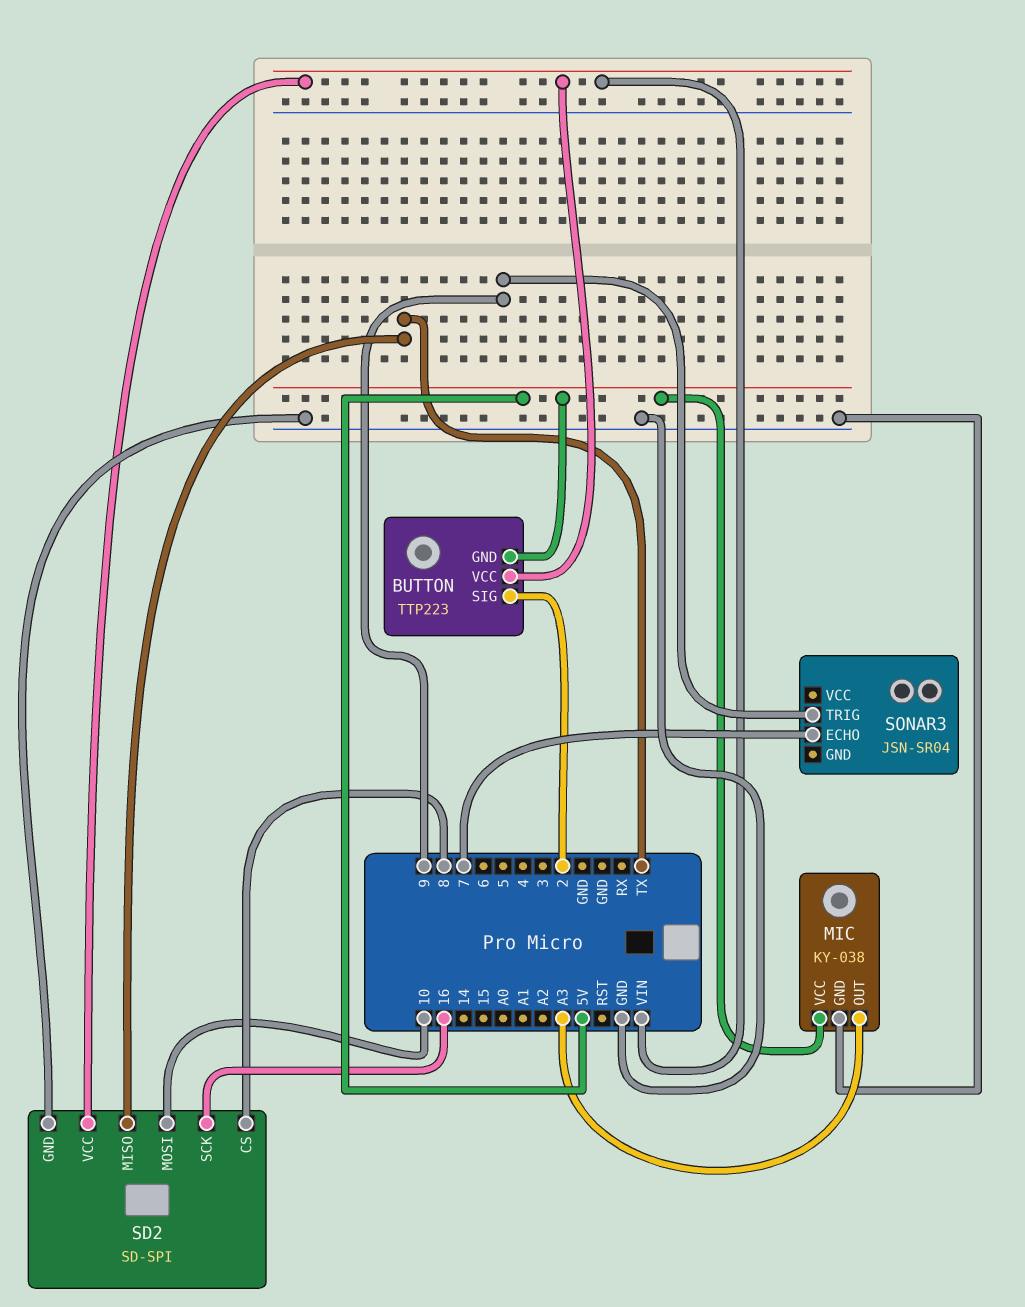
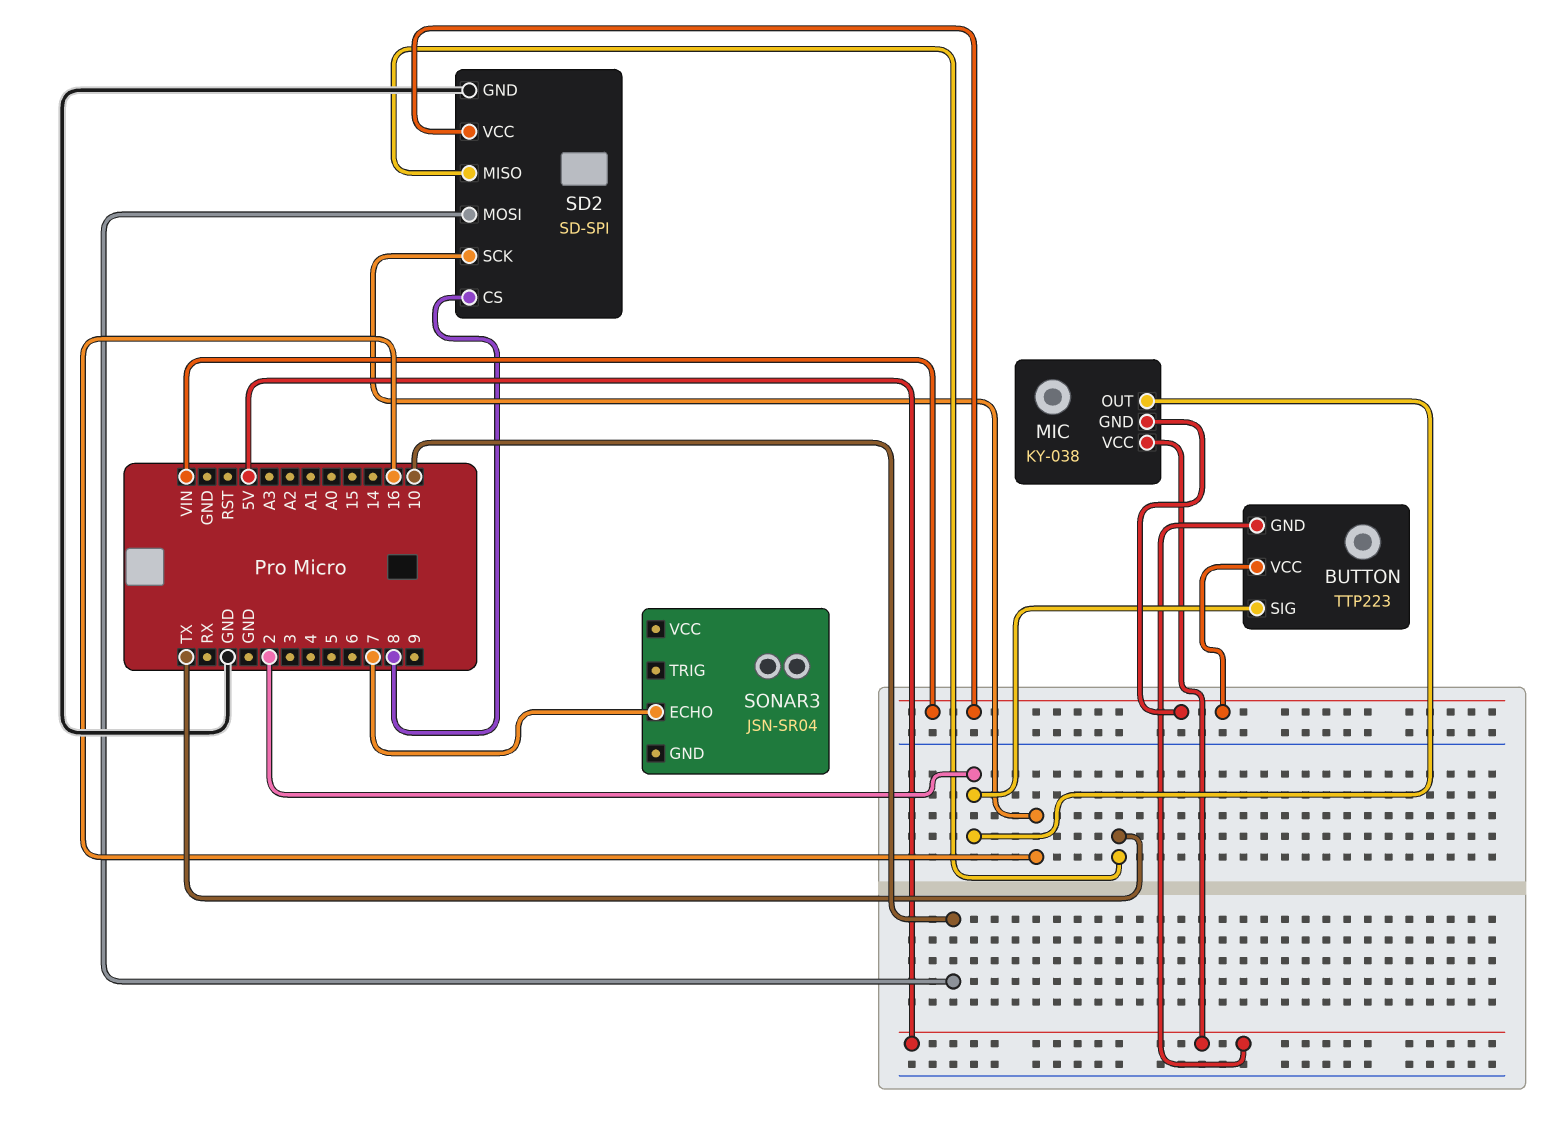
MIC pin GND: GND -> VIN
MIC pin OUT: A3 -> 2
SONAR3 pin TRIG: 9 -> none

